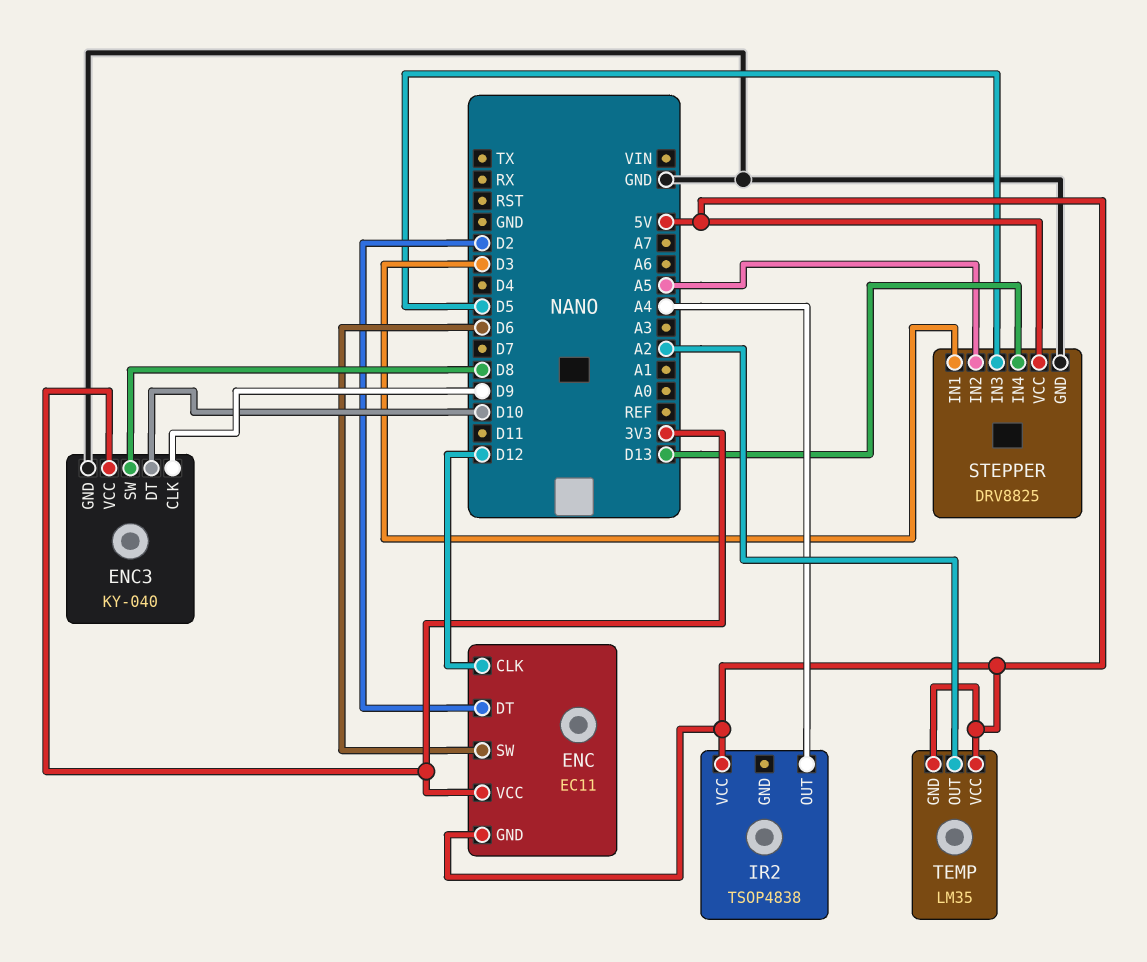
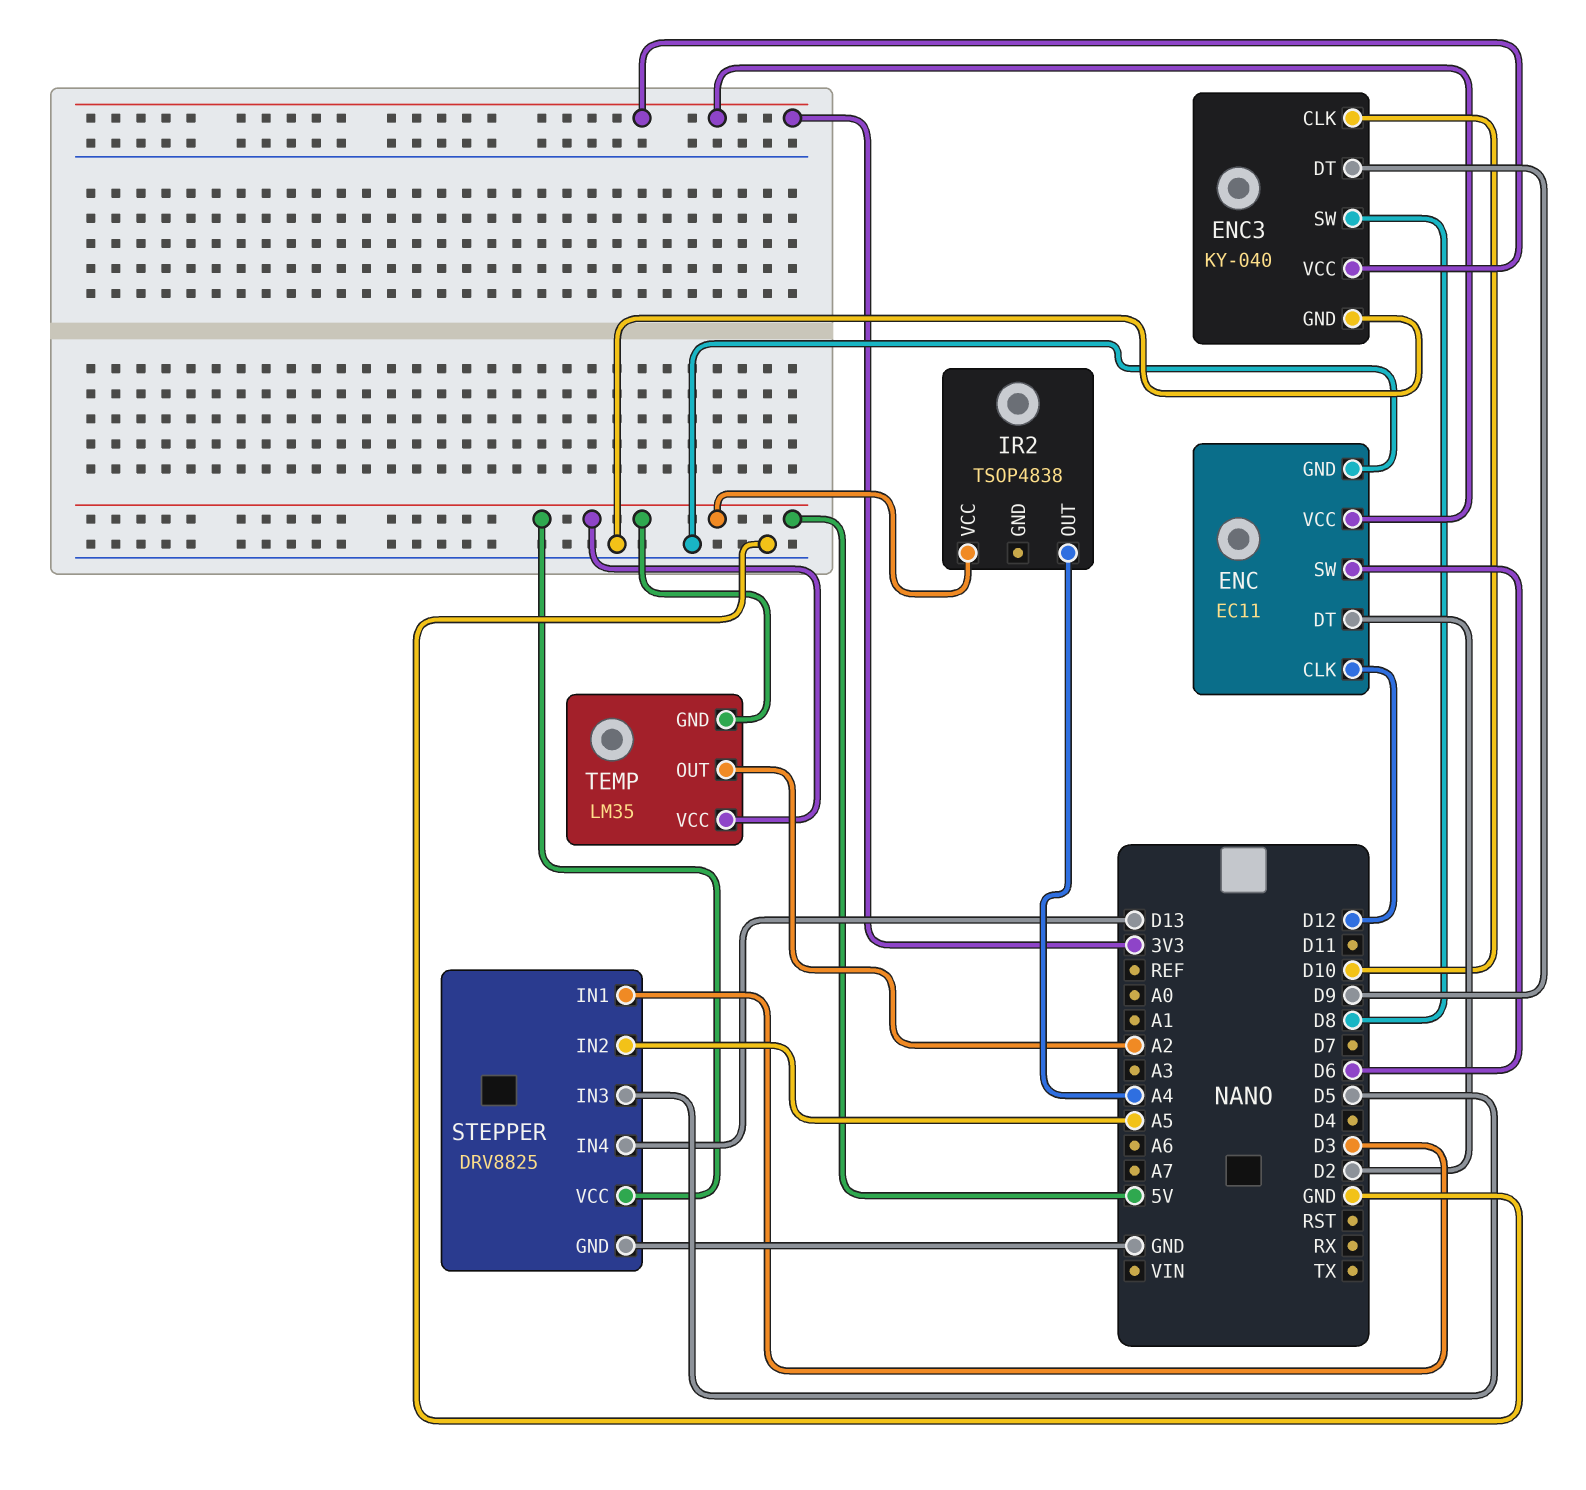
ENC pin GND: 5V -> GND
ENC3 pin CLK: D9 -> D10
ENC3 pin DT: D10 -> D9

